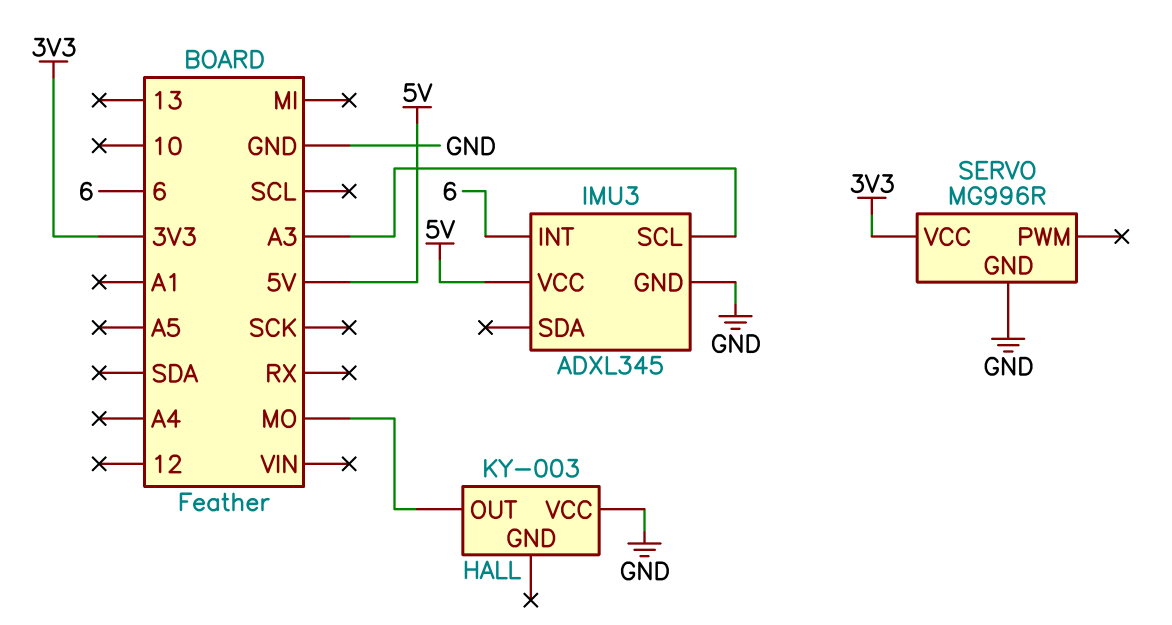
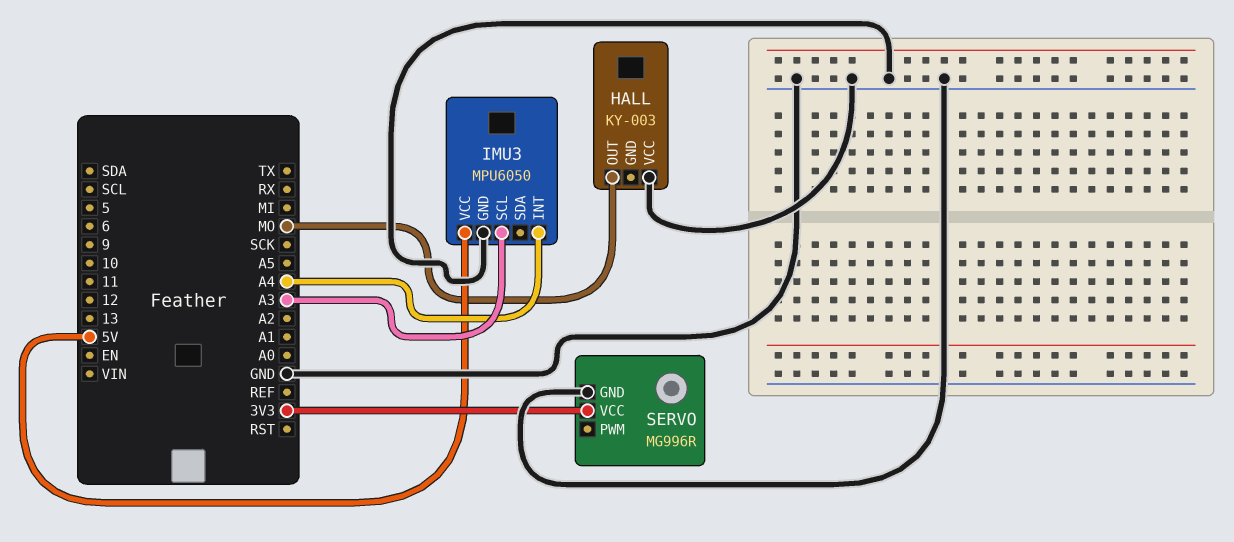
IMU3: ADXL345 -> MPU6050
IMU3 pin INT: 6 -> A4

